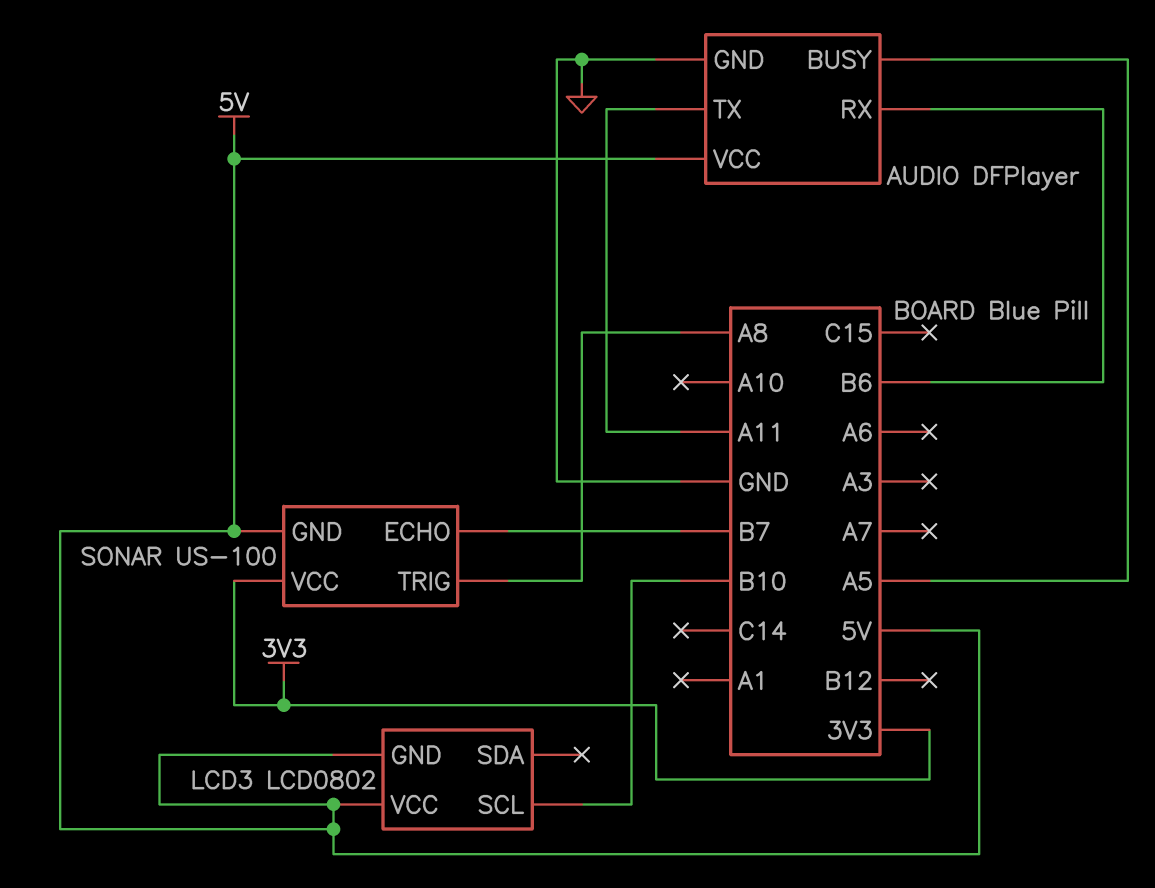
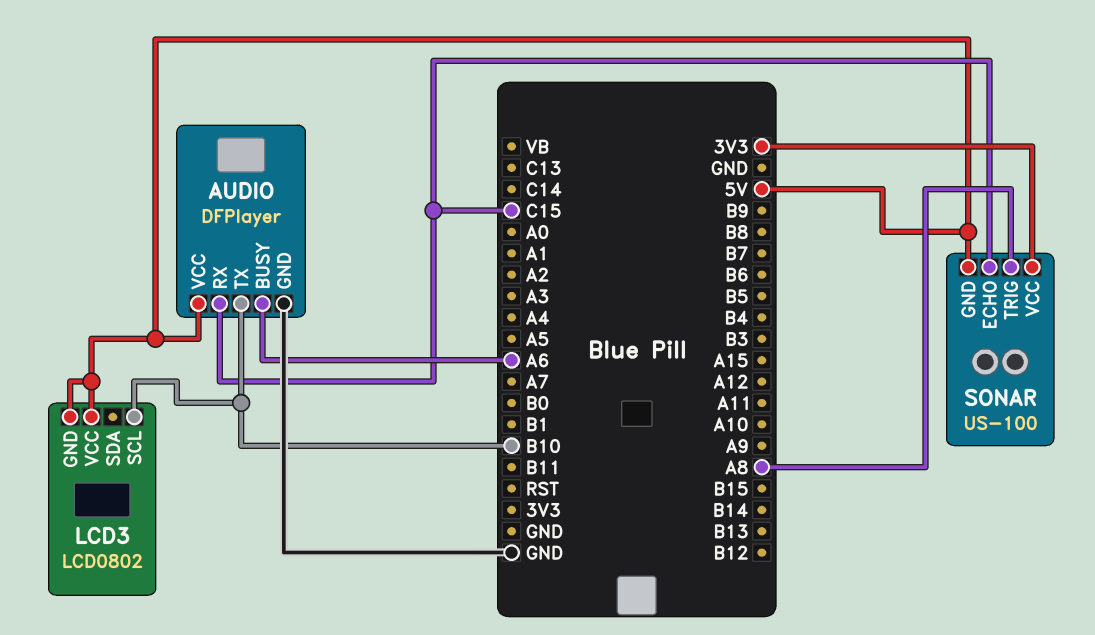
AUDIO pin BUSY: A5 -> A6
AUDIO pin RX: B6 -> C15
AUDIO pin TX: A11 -> B10
SONAR pin ECHO: B7 -> C15

